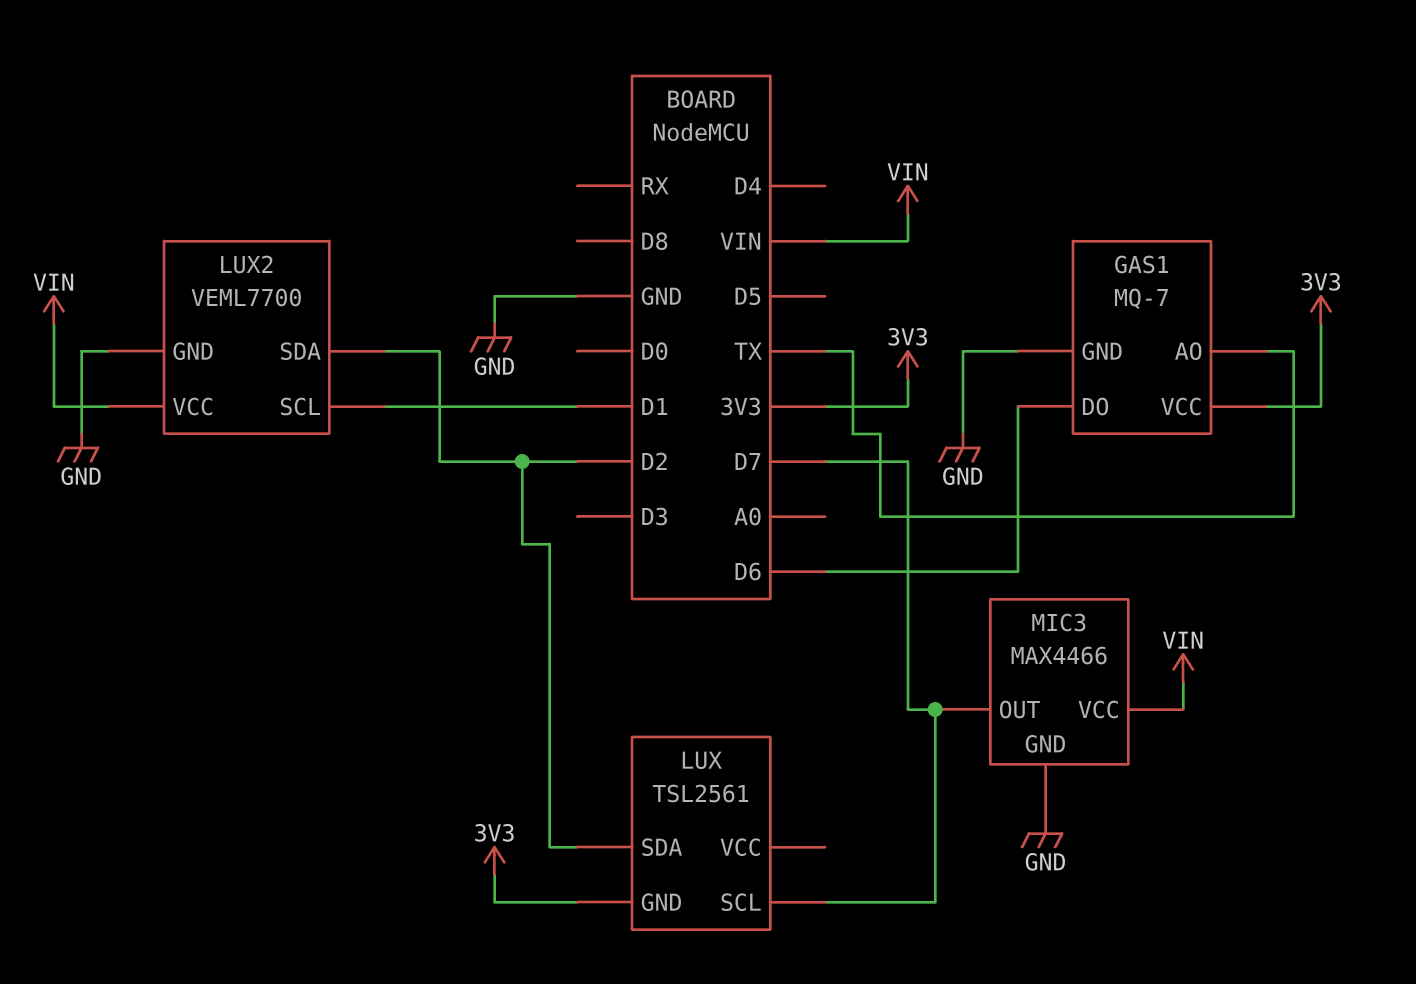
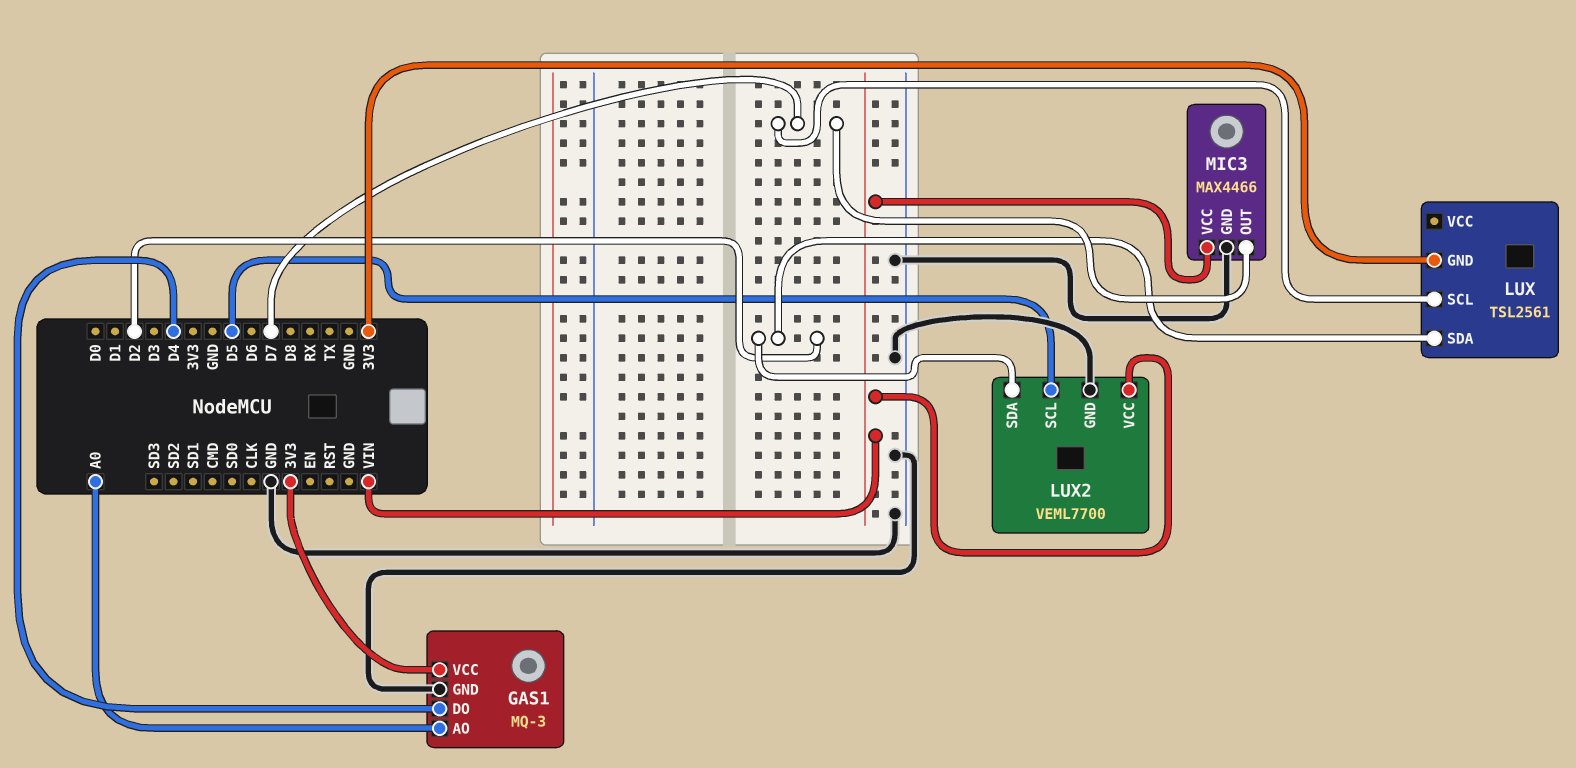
GAS1: MQ-7 -> MQ-3
GAS1 pin AO: TX -> A0
GAS1 pin DO: D6 -> D4
LUX2 pin SCL: D1 -> D5

